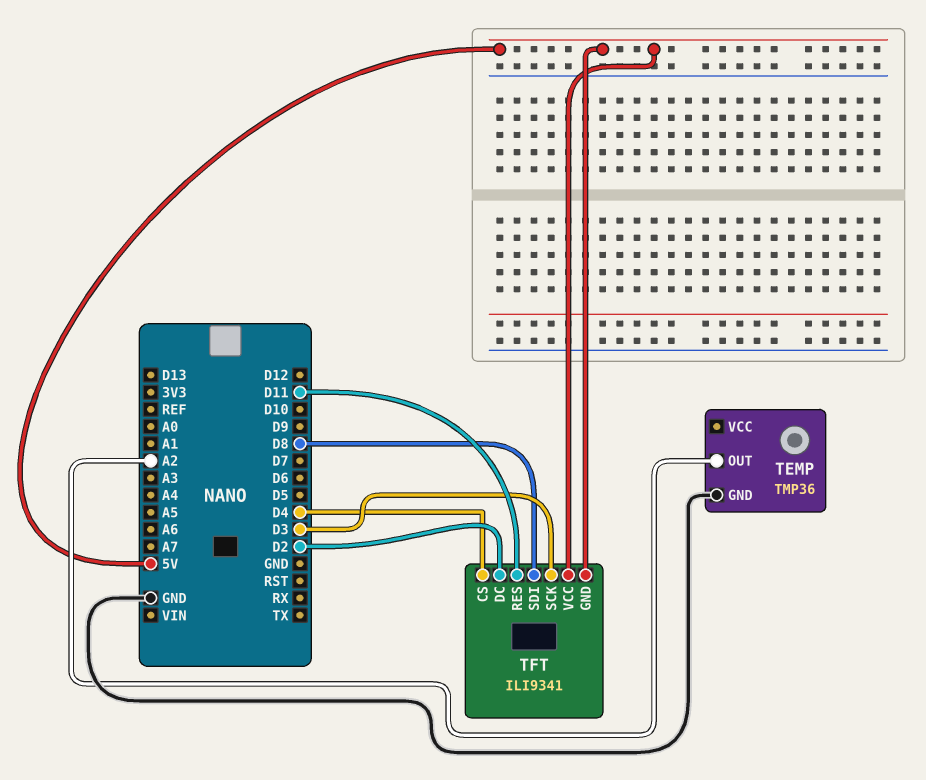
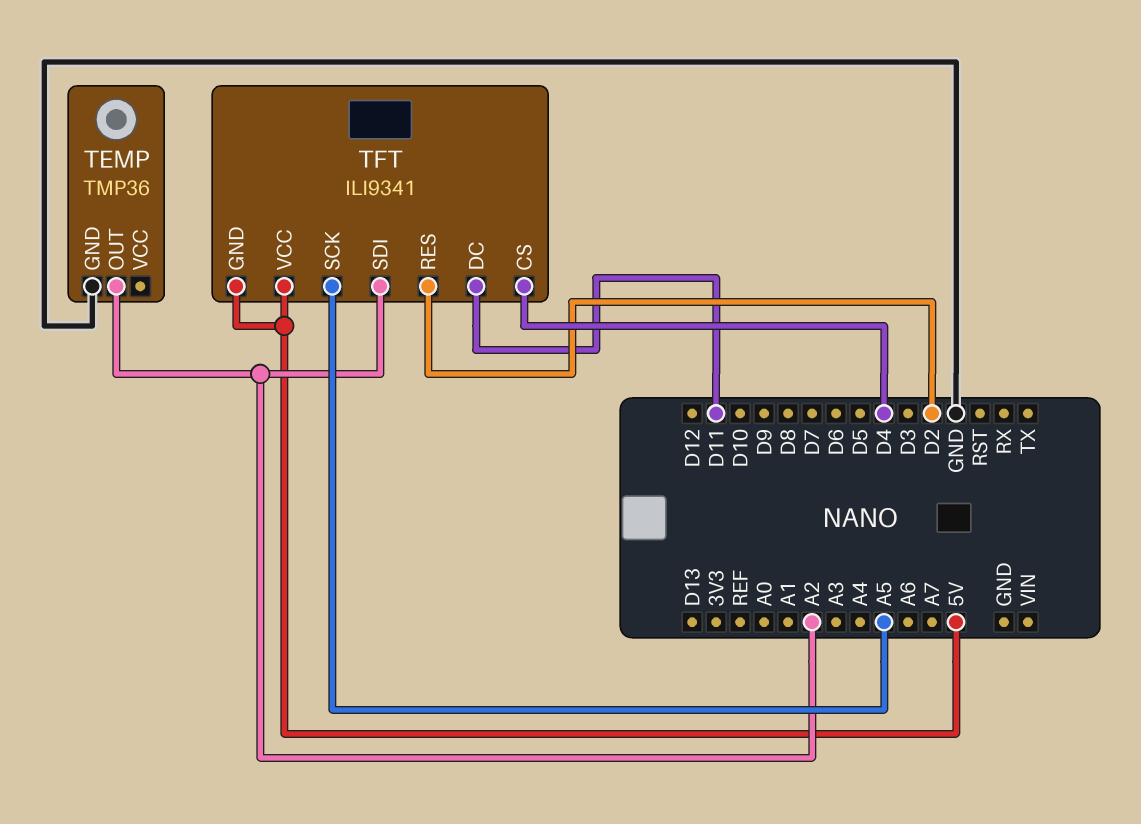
TFT pin DC: D2 -> D11
TFT pin RES: D11 -> D2
TFT pin SCK: D3 -> A5
TFT pin SDI: D8 -> A2

